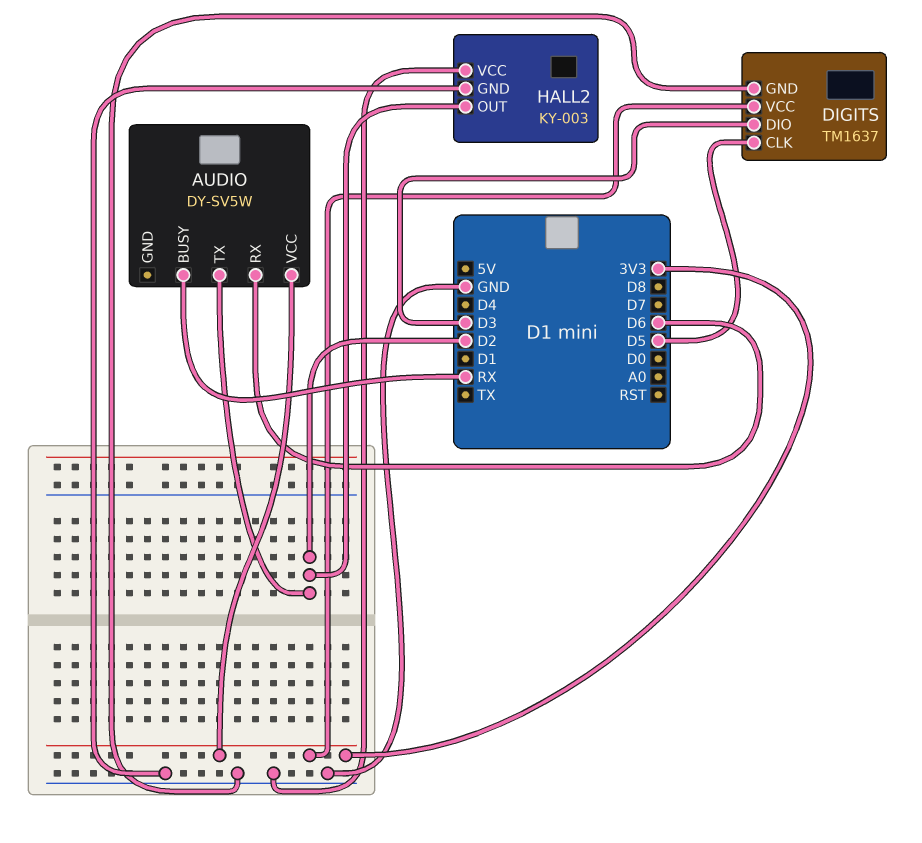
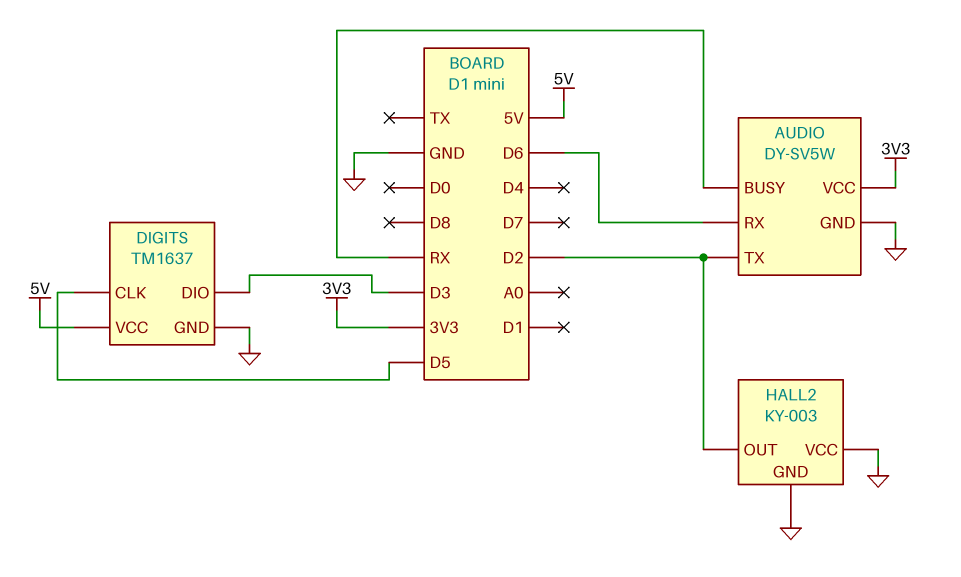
AUDIO pin GND: none -> GND
DIGITS pin VCC: 3V3 -> 5V

